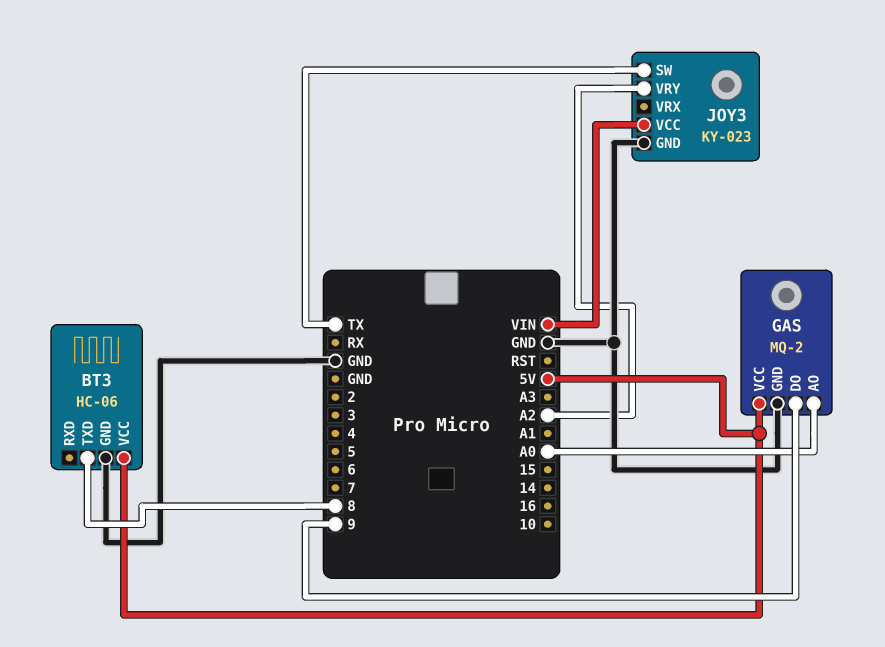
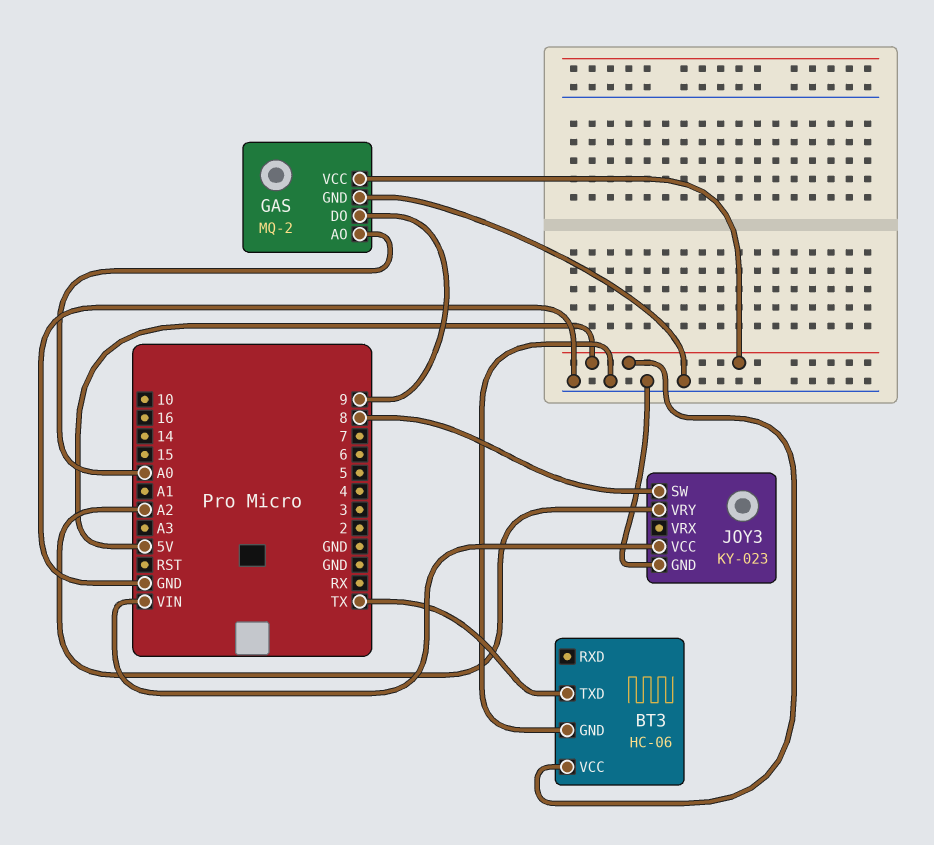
BT3 pin TXD: 8 -> TX
JOY3 pin SW: TX -> 8

